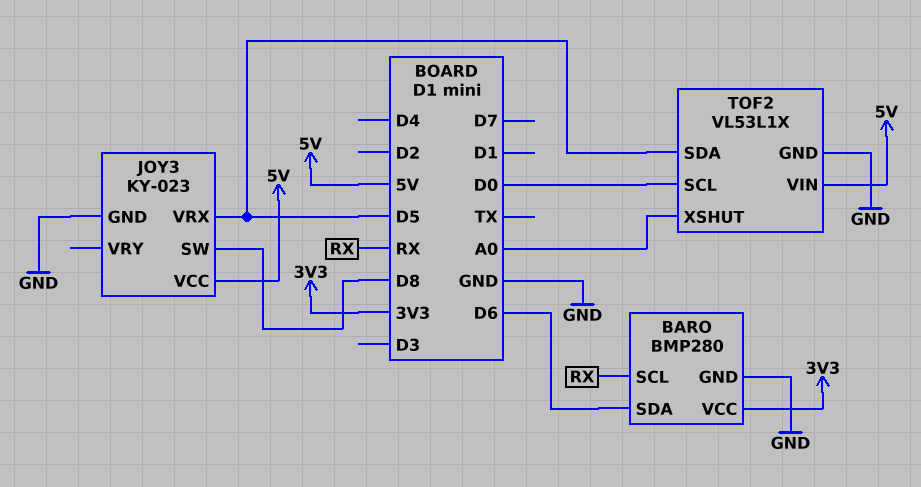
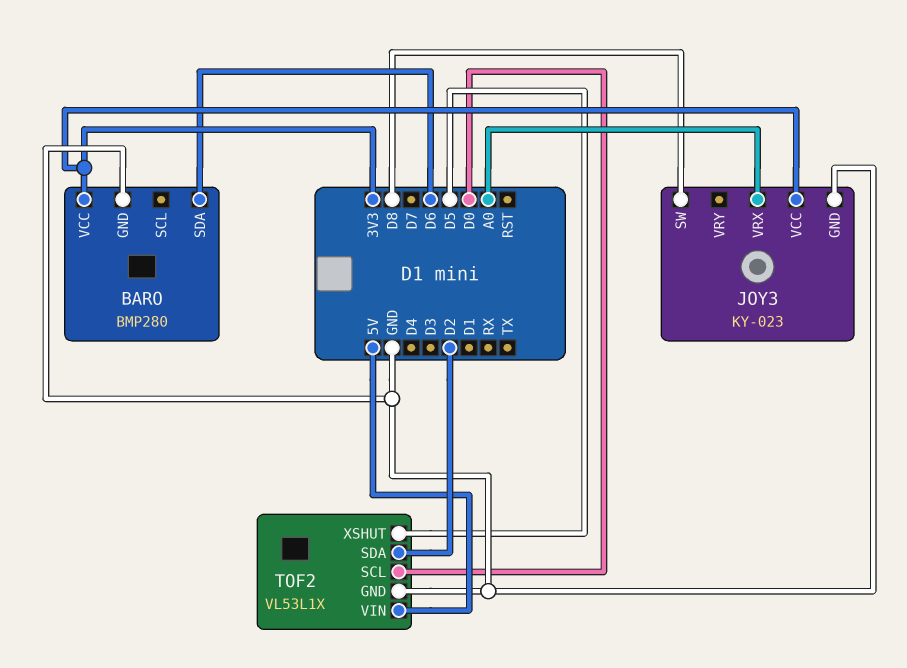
BARO pin SCL: RX -> none
JOY3 pin VCC: 5V -> 3V3
JOY3 pin VRX: D5 -> A0
TOF2 pin SDA: D5 -> D2
TOF2 pin XSHUT: A0 -> D5

